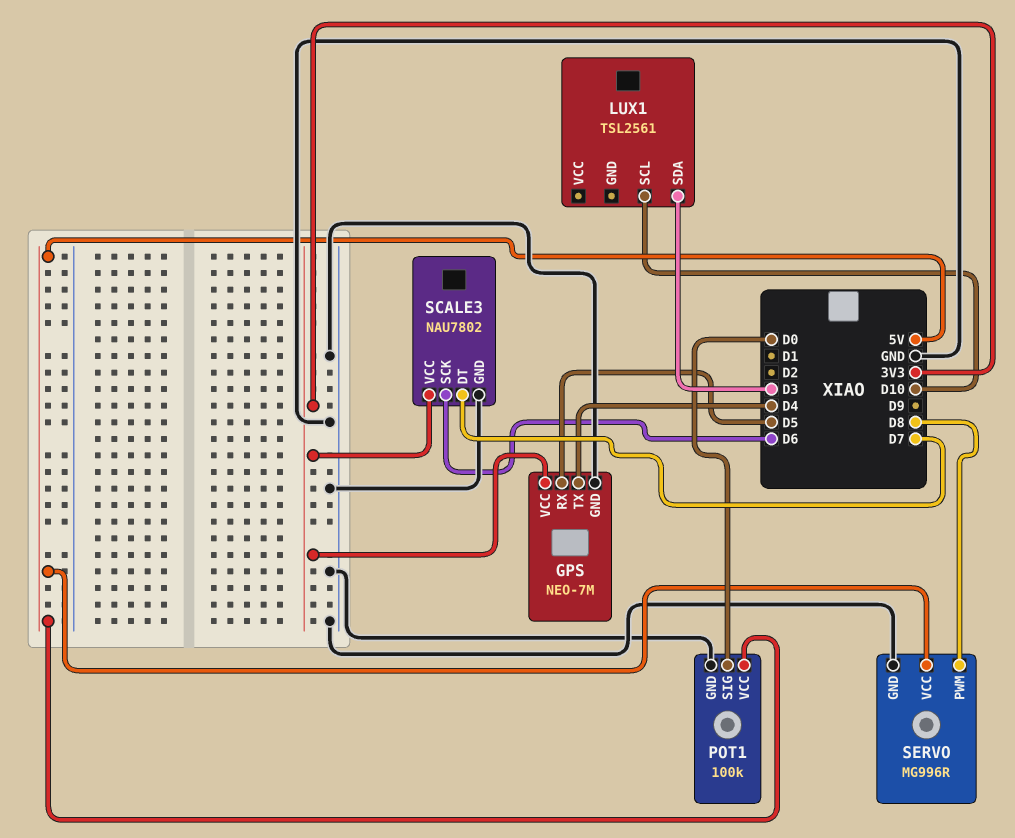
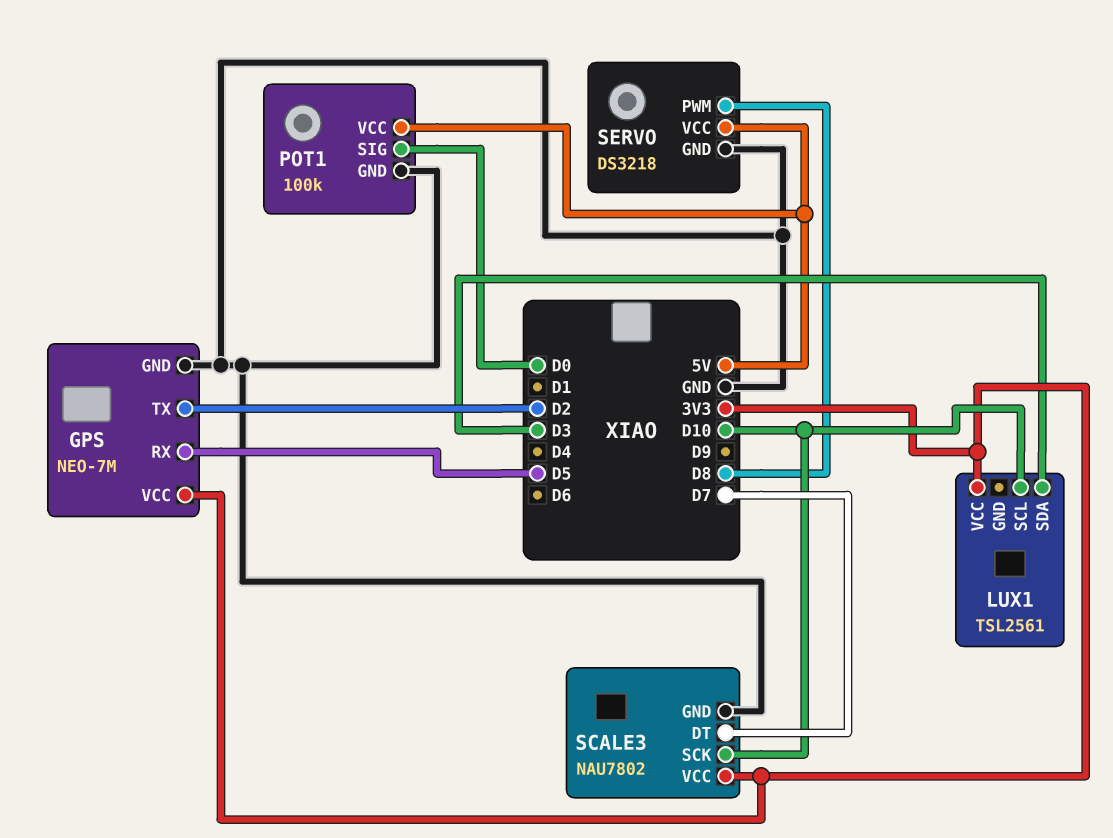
GPS pin TX: D4 -> D2
LUX1 pin VCC: none -> 3V3
SCALE3 pin SCK: D6 -> D10
SERVO: MG996R -> DS3218

